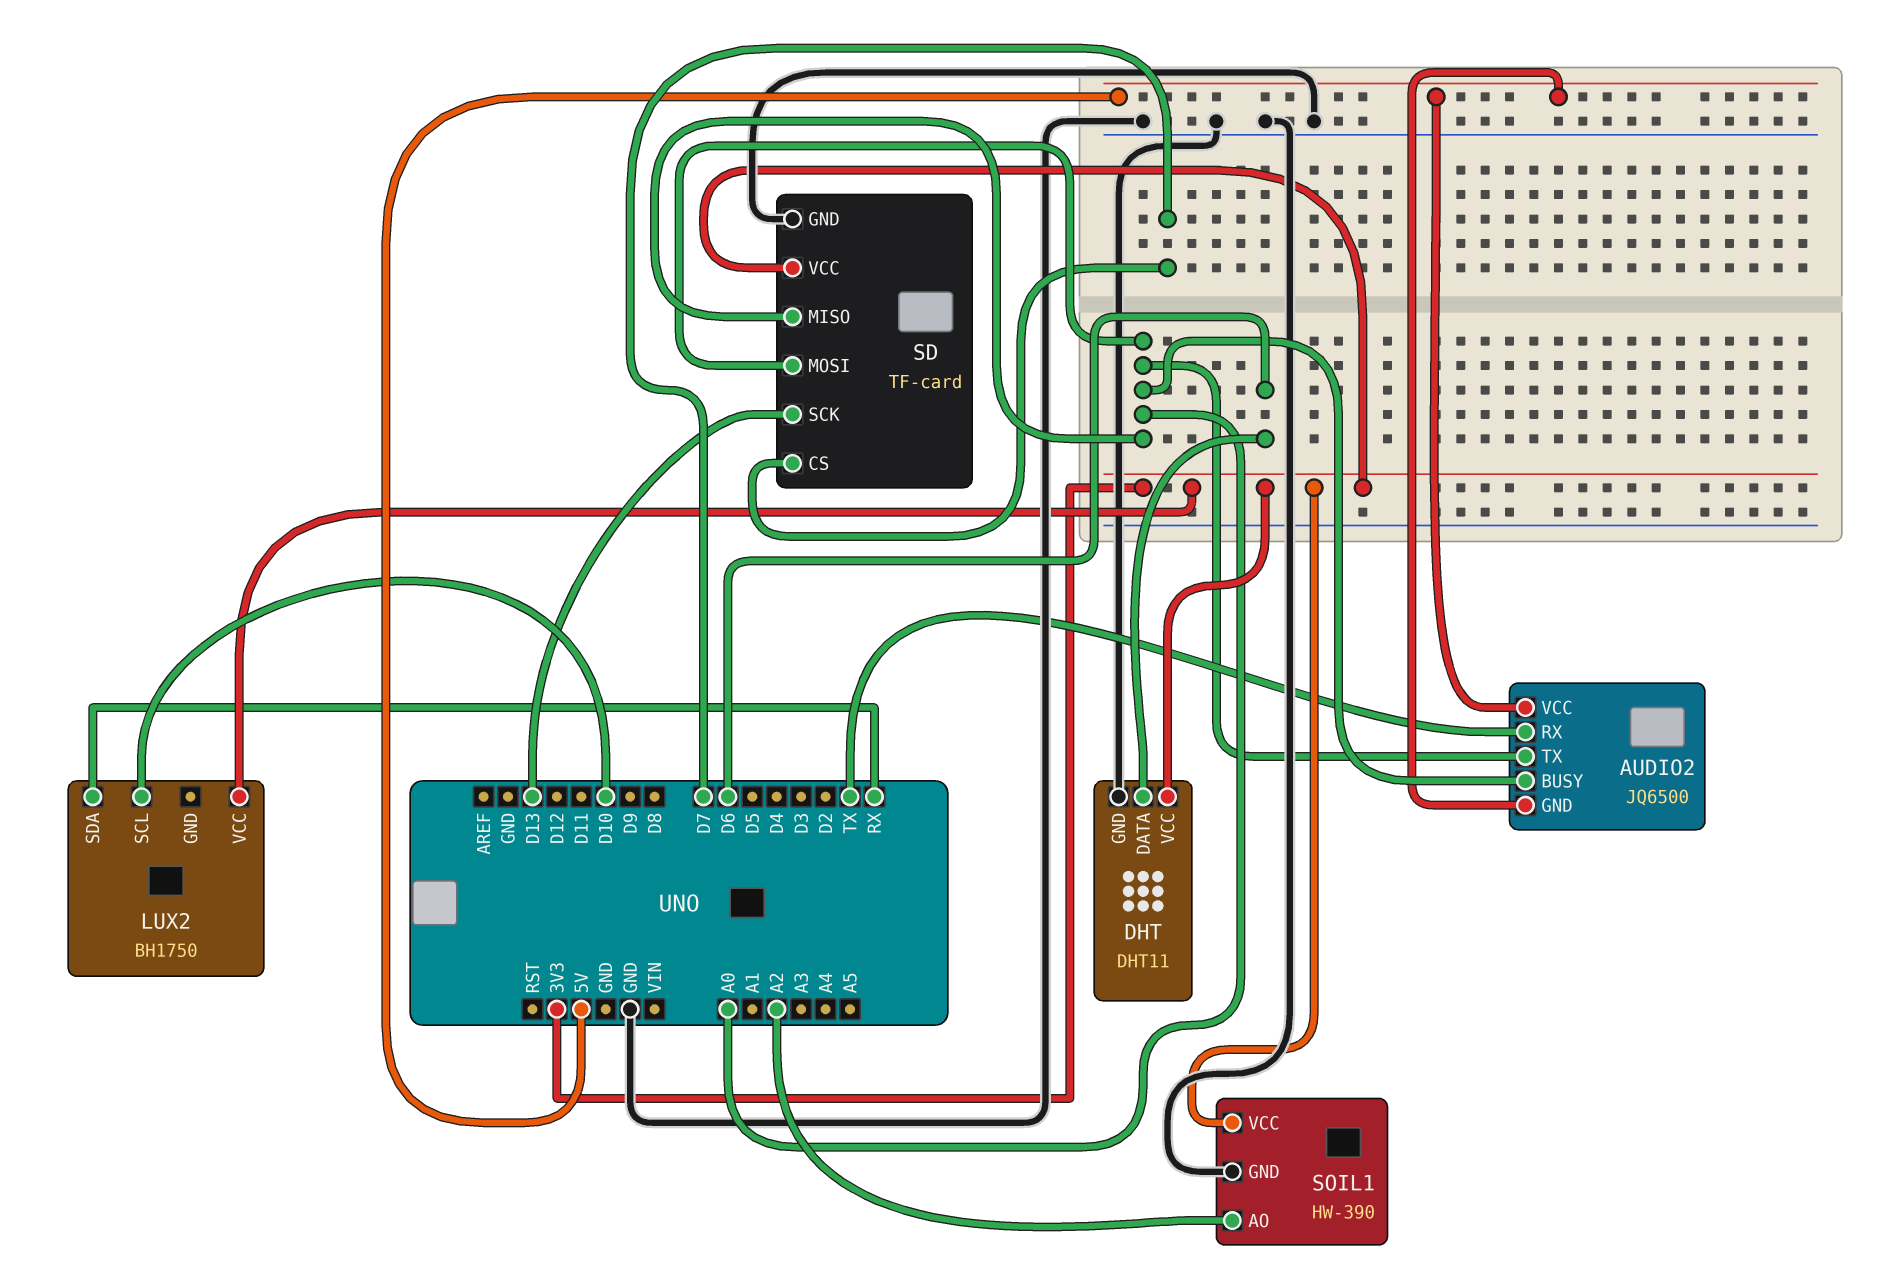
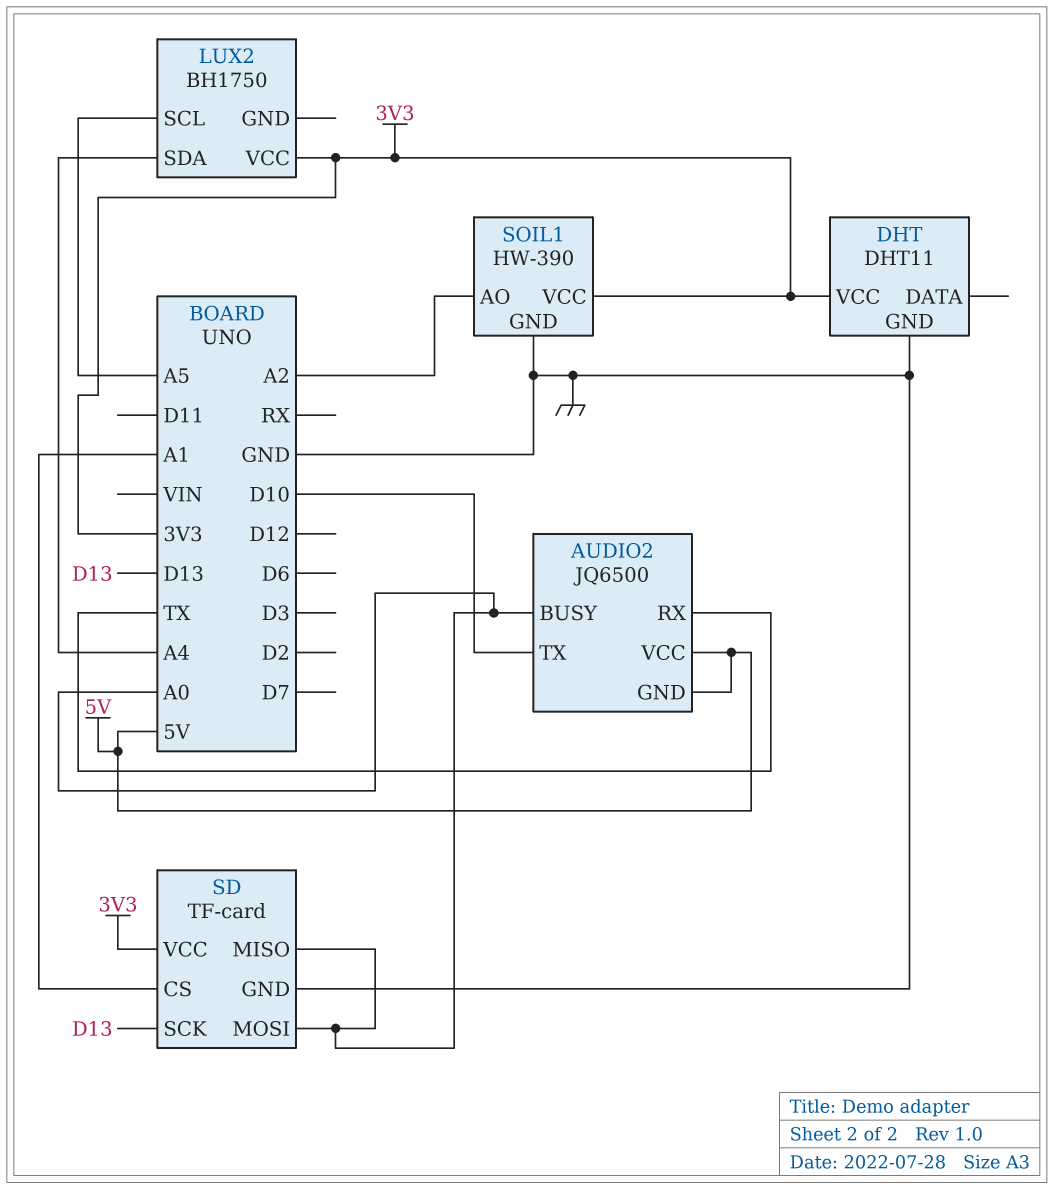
AUDIO2 pin TX: A0 -> D10
DHT pin DATA: D6 -> none
LUX2 pin SCL: D10 -> A5
LUX2 pin SDA: RX -> A4
SD pin CS: D7 -> A1

